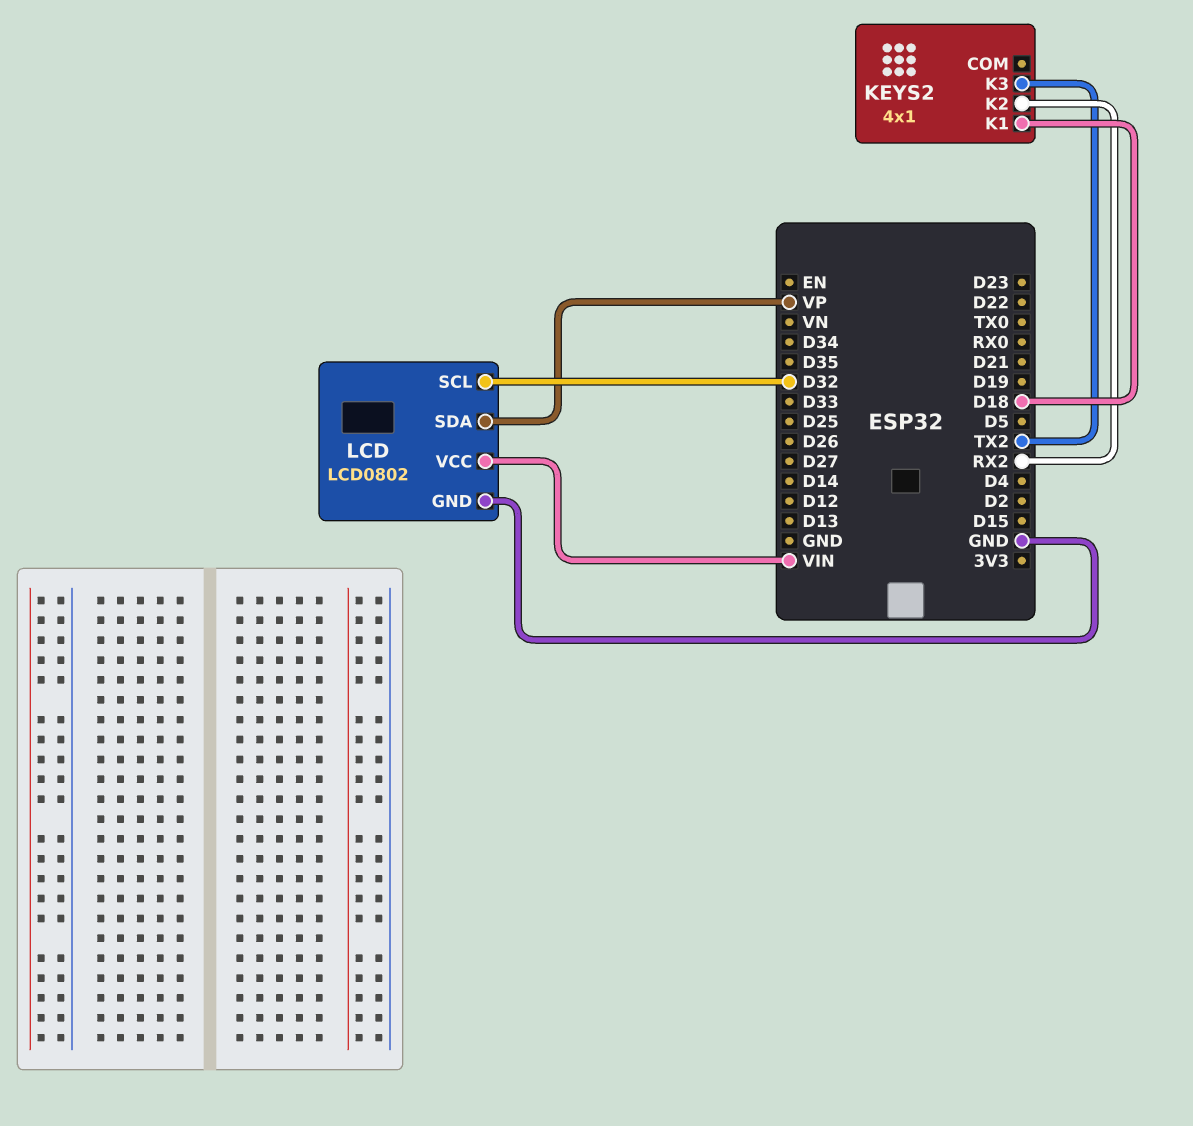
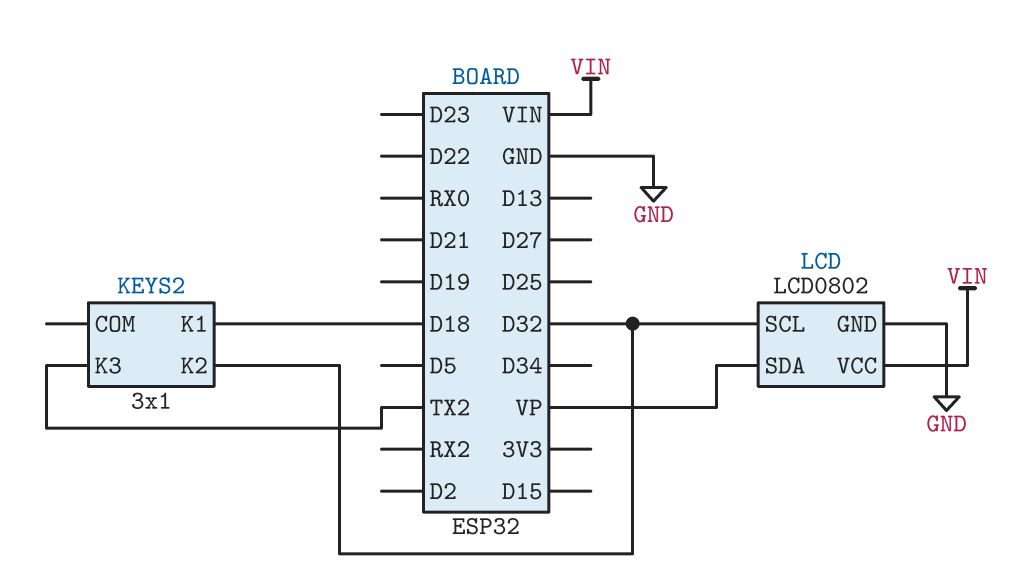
KEYS2: 4x1 -> 3x1
KEYS2 pin K2: RX2 -> D32

